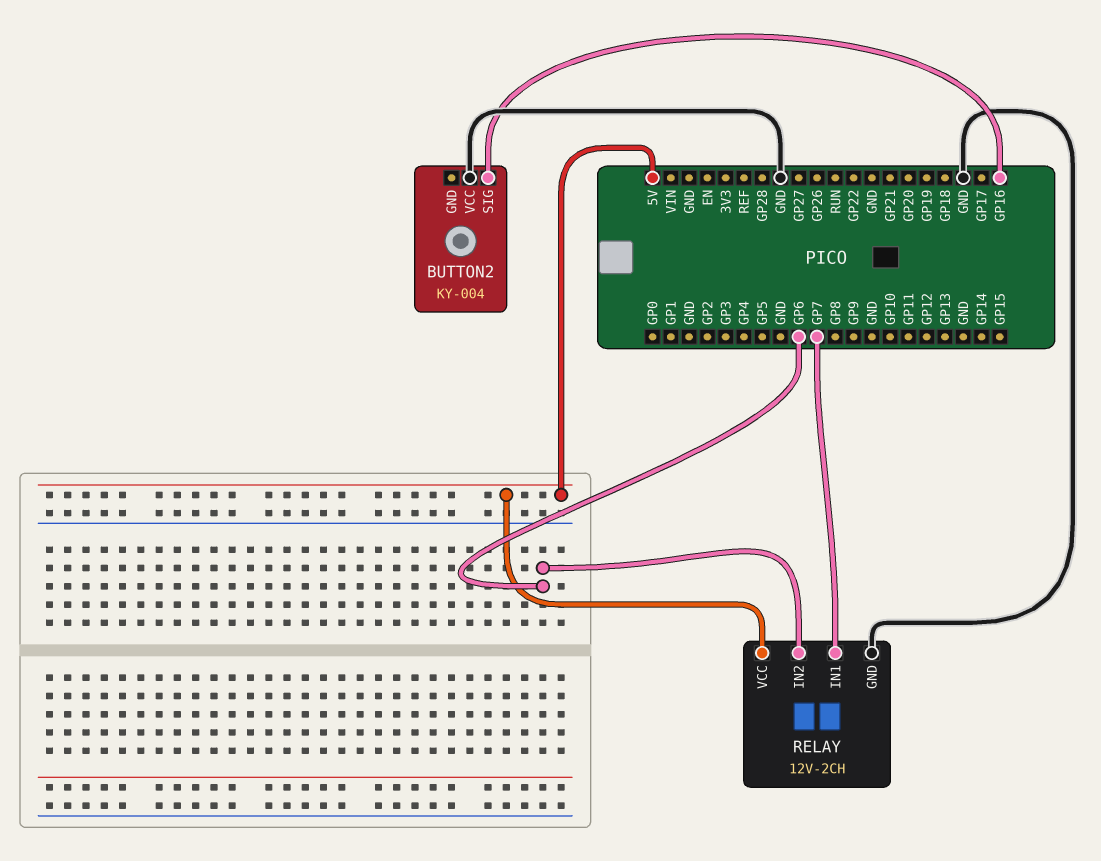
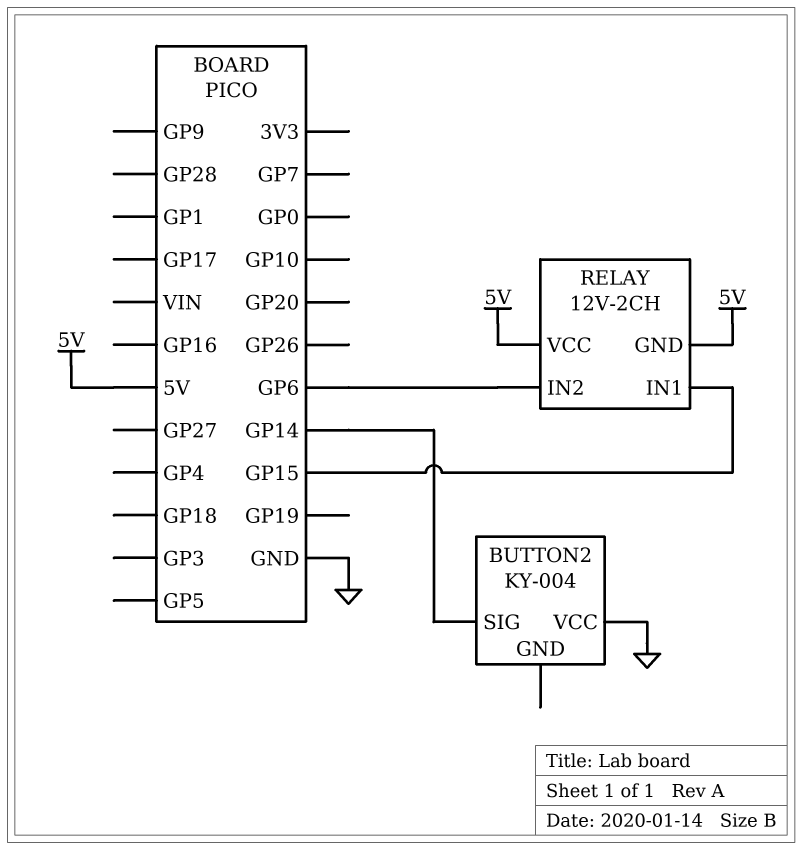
BUTTON2 pin SIG: GP16 -> GP14
RELAY pin GND: GND -> 5V
RELAY pin IN1: GP7 -> GP15

